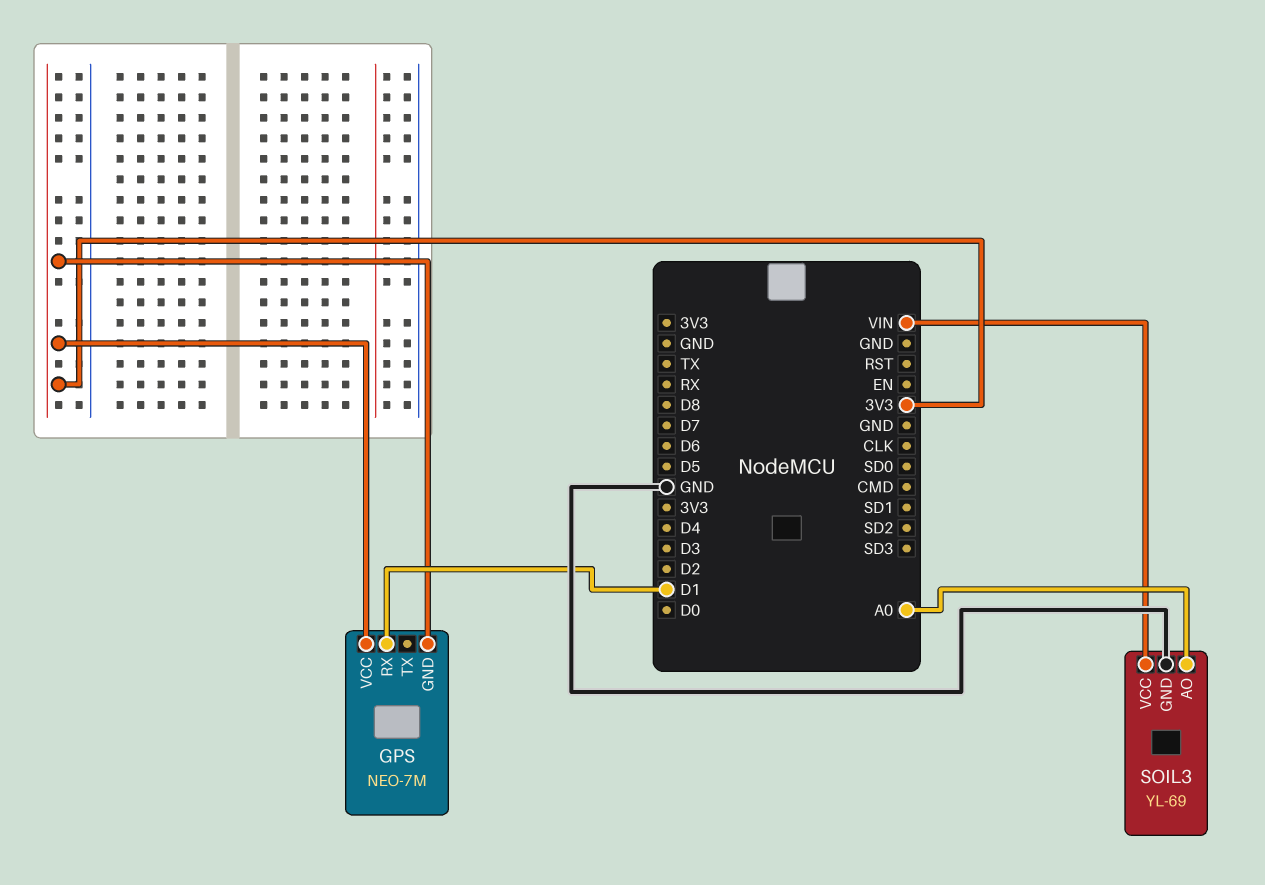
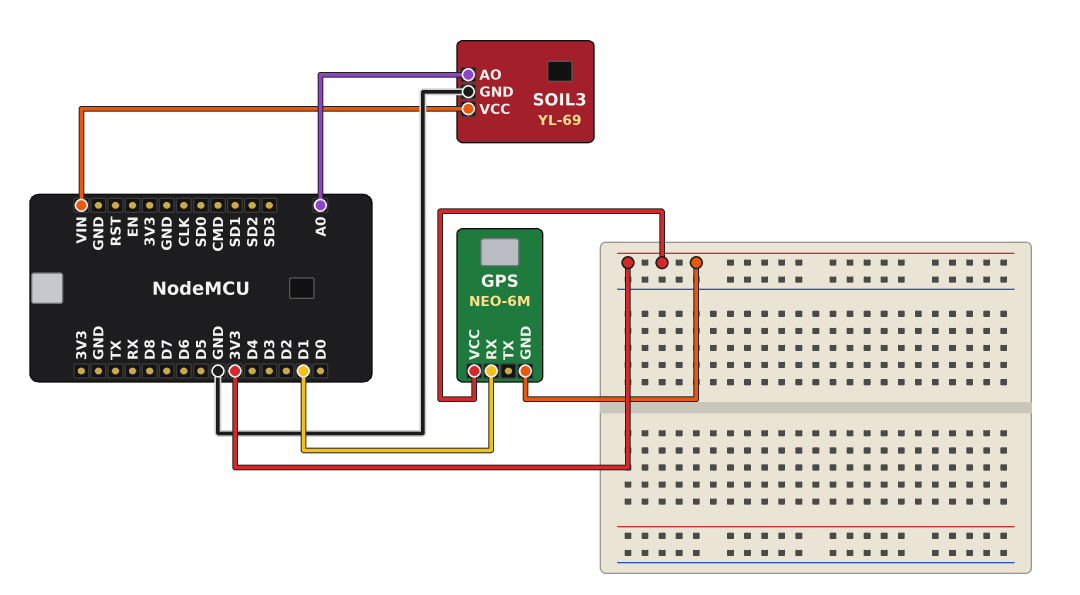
GPS: NEO-7M -> NEO-6M

